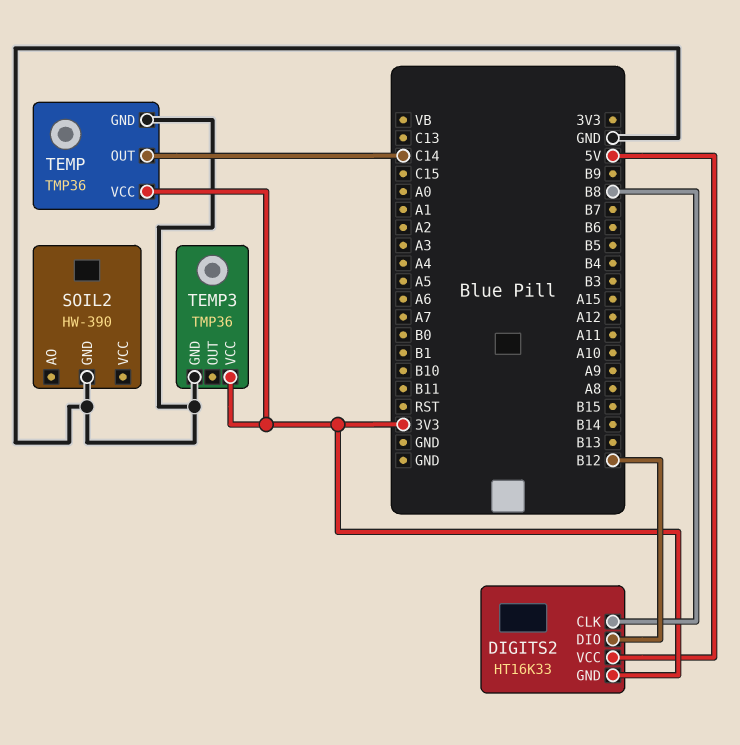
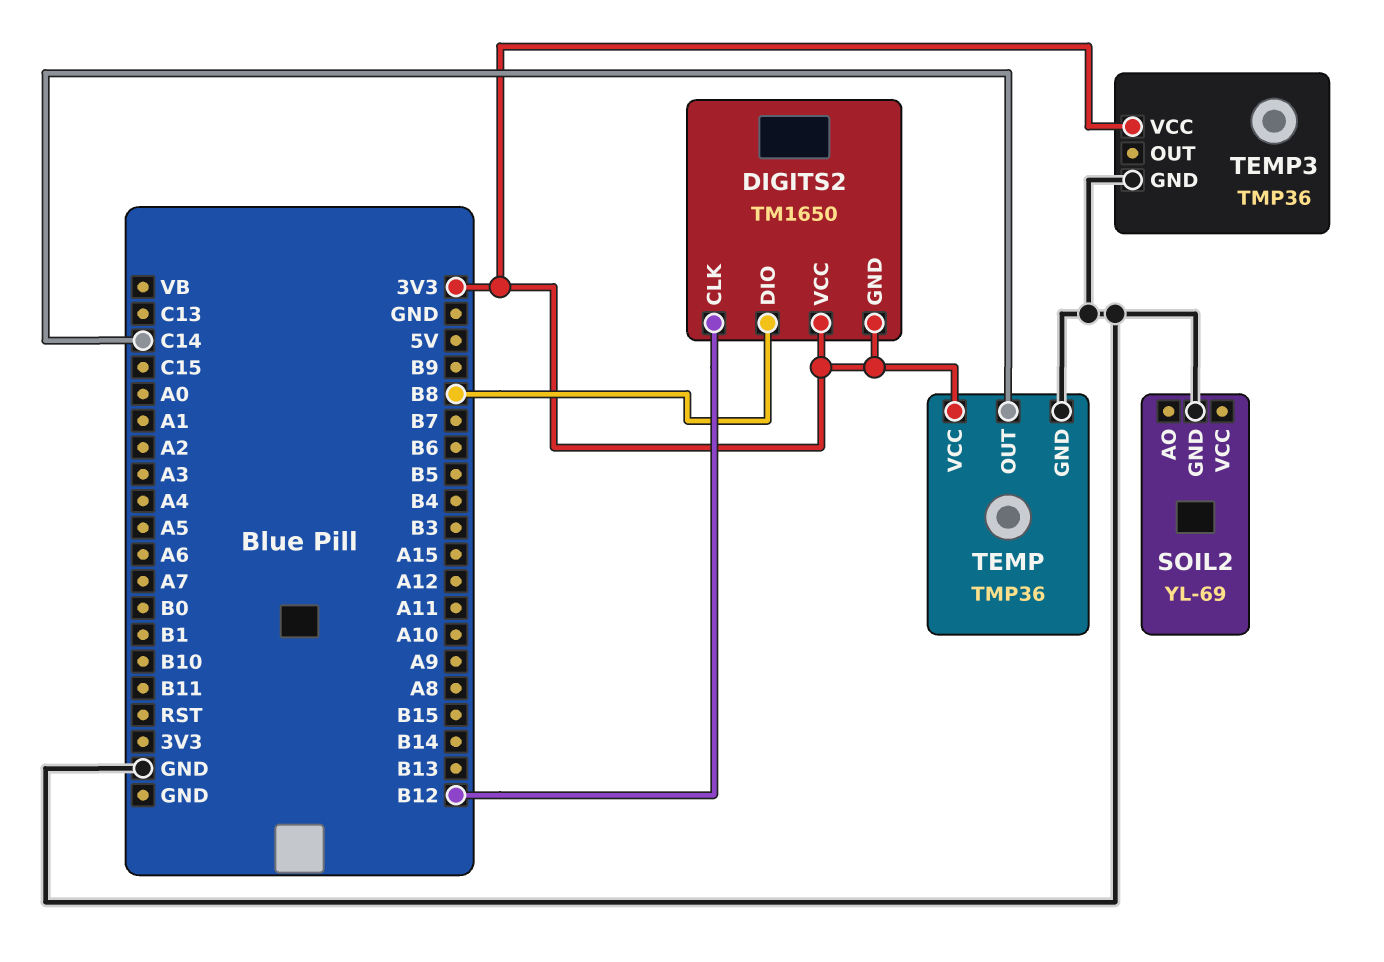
DIGITS2: HT16K33 -> TM1650
DIGITS2 pin CLK: B8 -> B12
DIGITS2 pin DIO: B12 -> B8
DIGITS2 pin VCC: 5V -> 3V3
SOIL2: HW-390 -> YL-69

